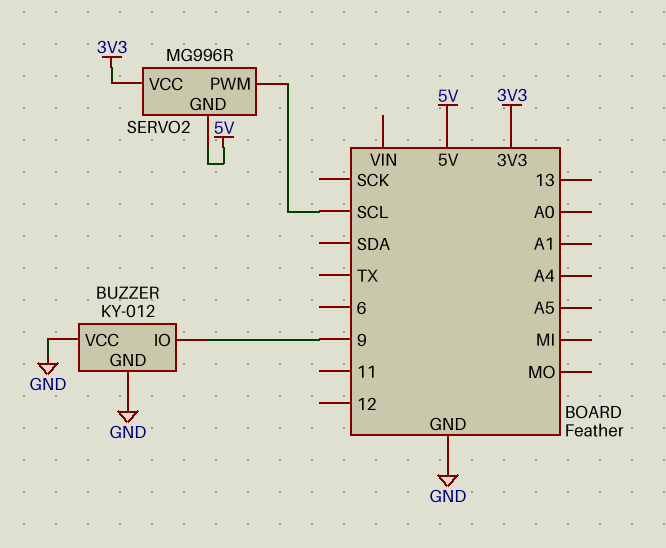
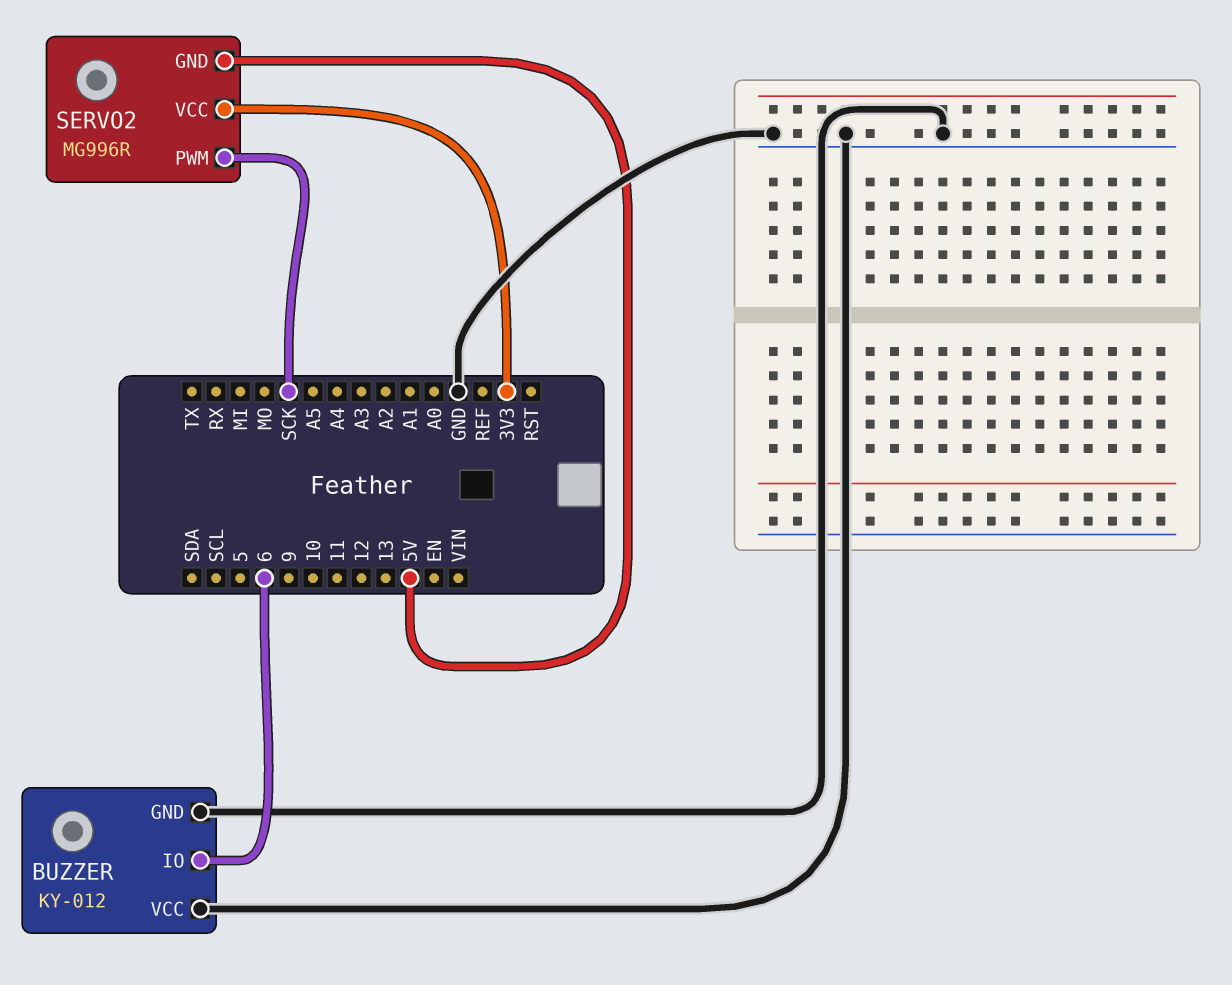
BUZZER pin IO: 9 -> 6
SERVO2 pin PWM: SCL -> SCK

